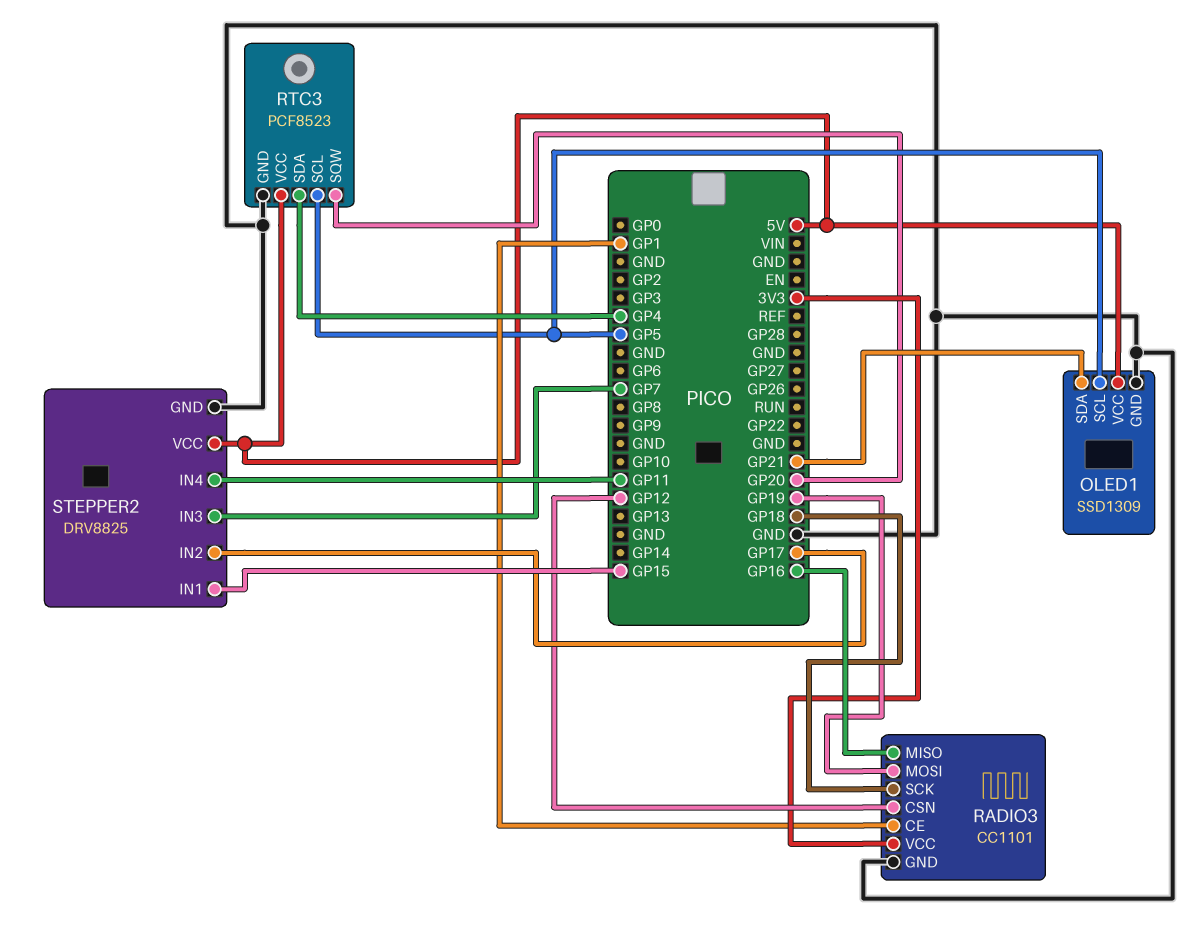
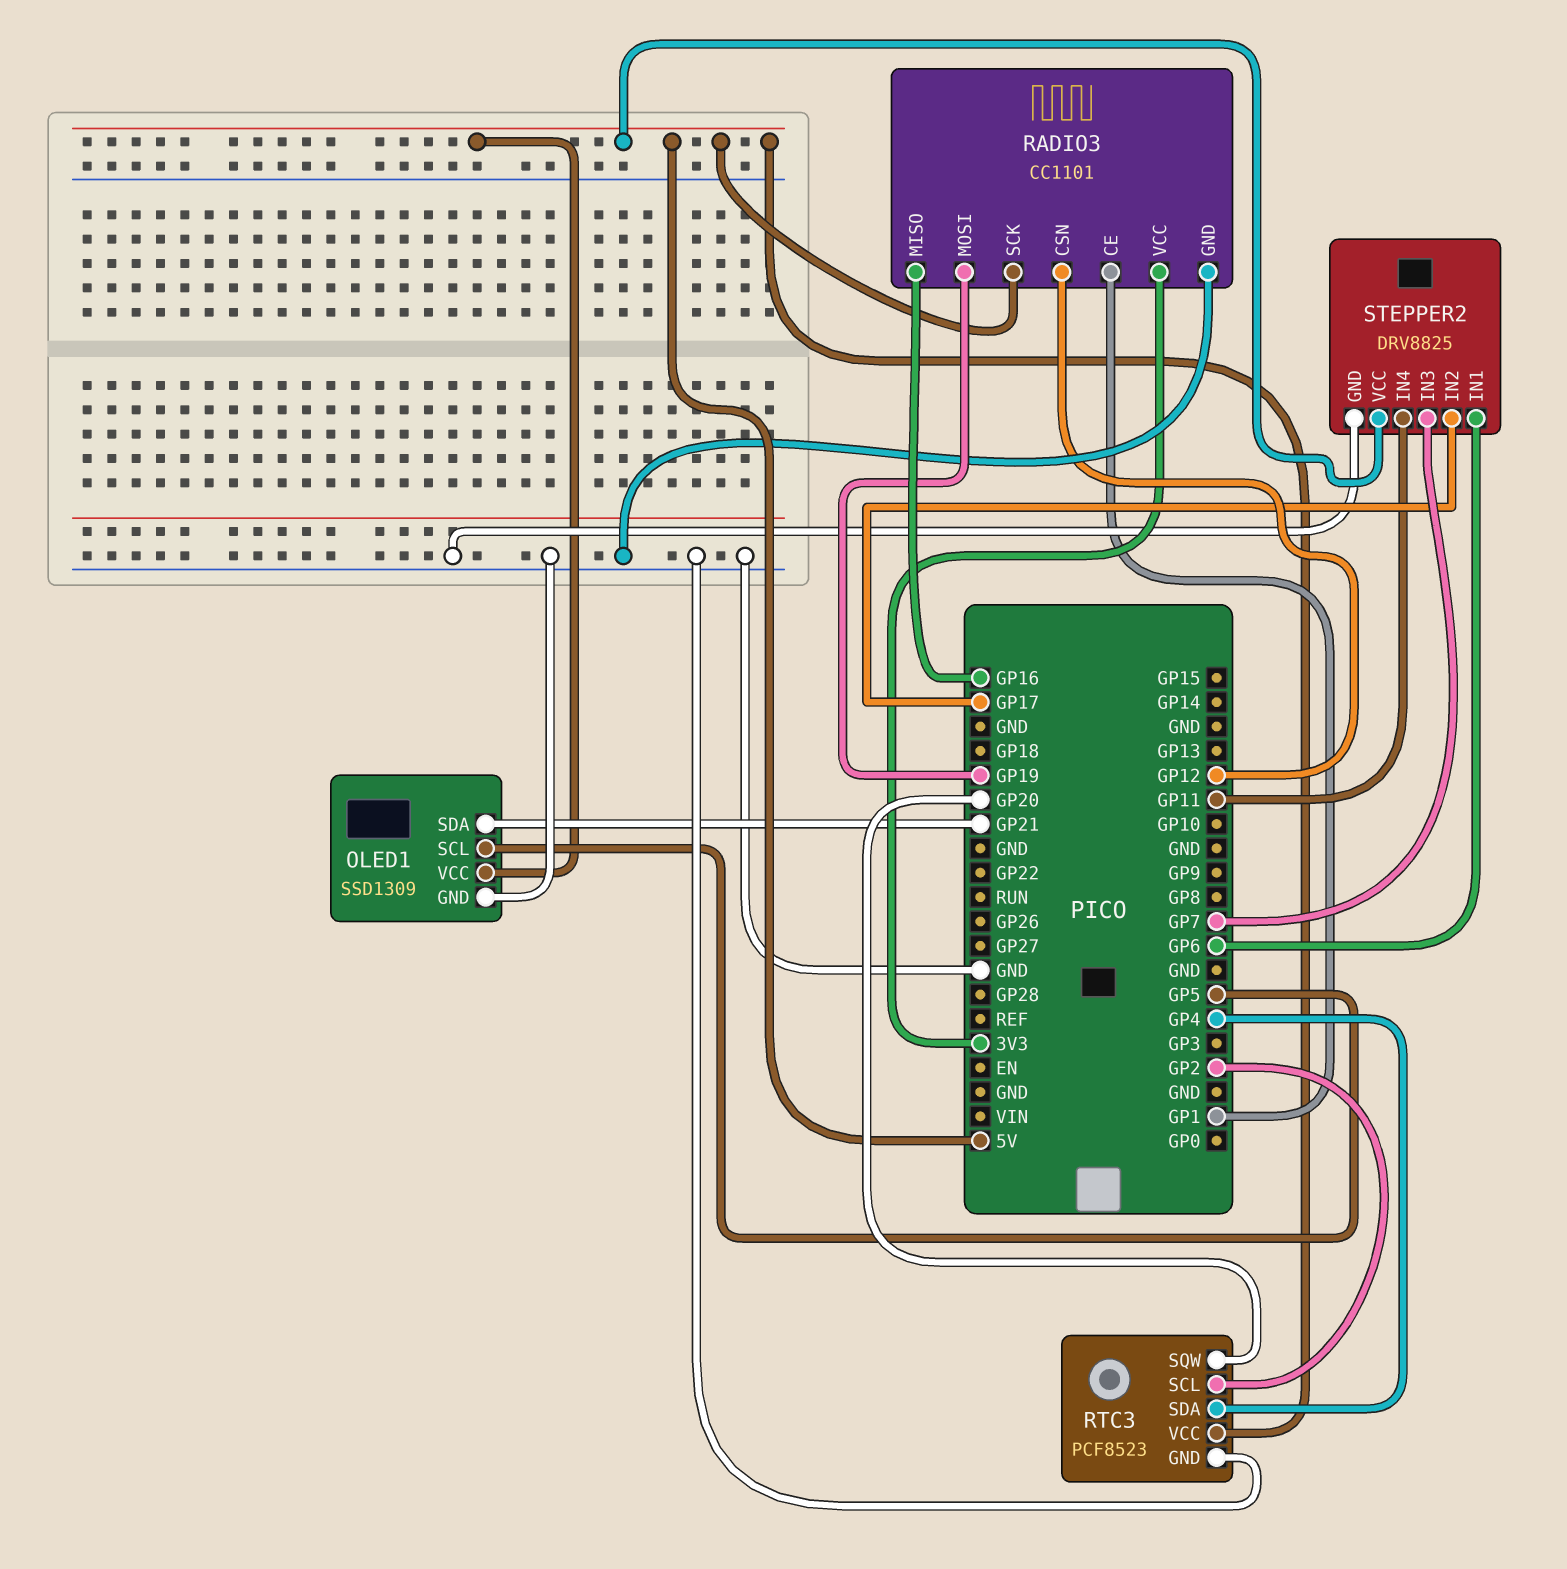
RADIO3 pin SCK: GP18 -> 5V
RTC3 pin SCL: GP5 -> GP2
STEPPER2 pin IN1: GP15 -> GP6

